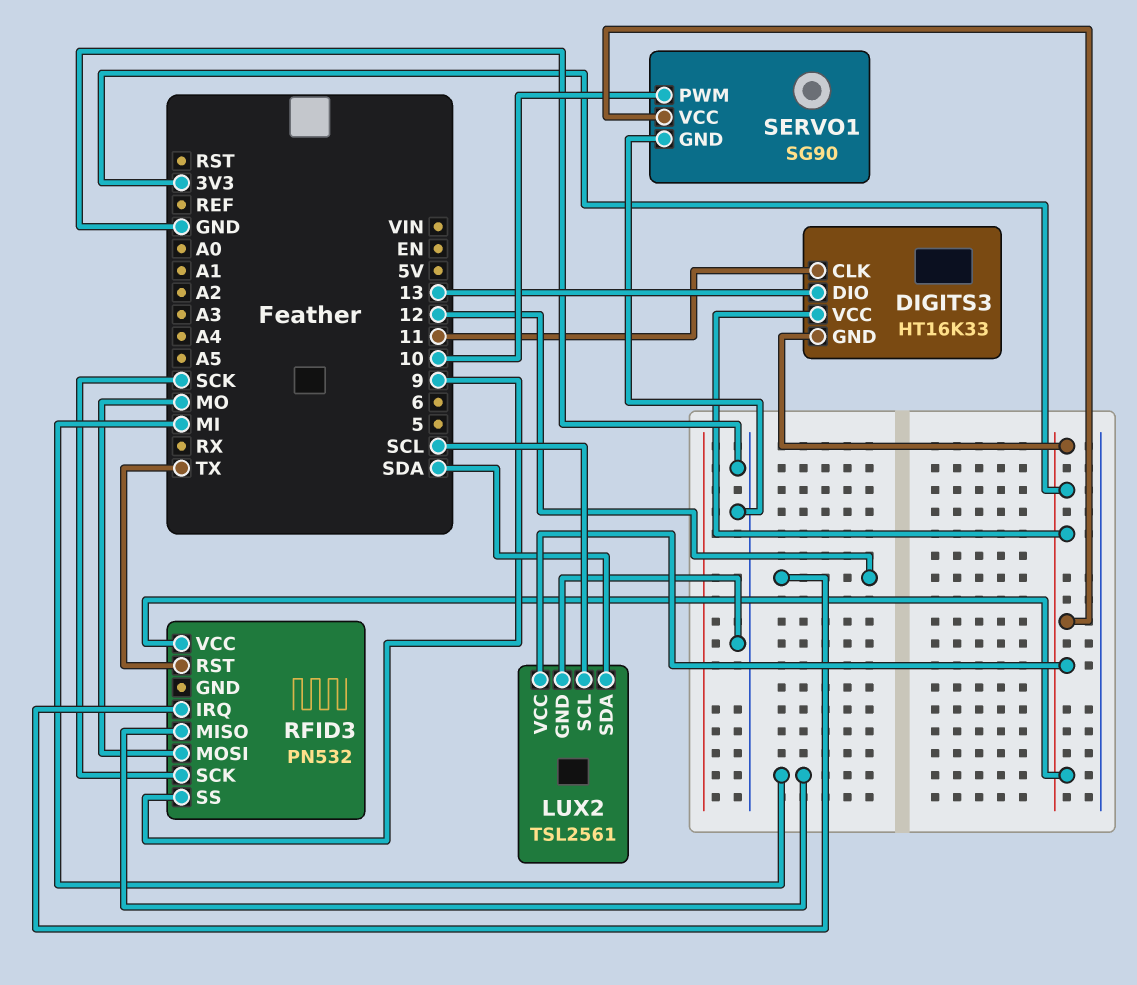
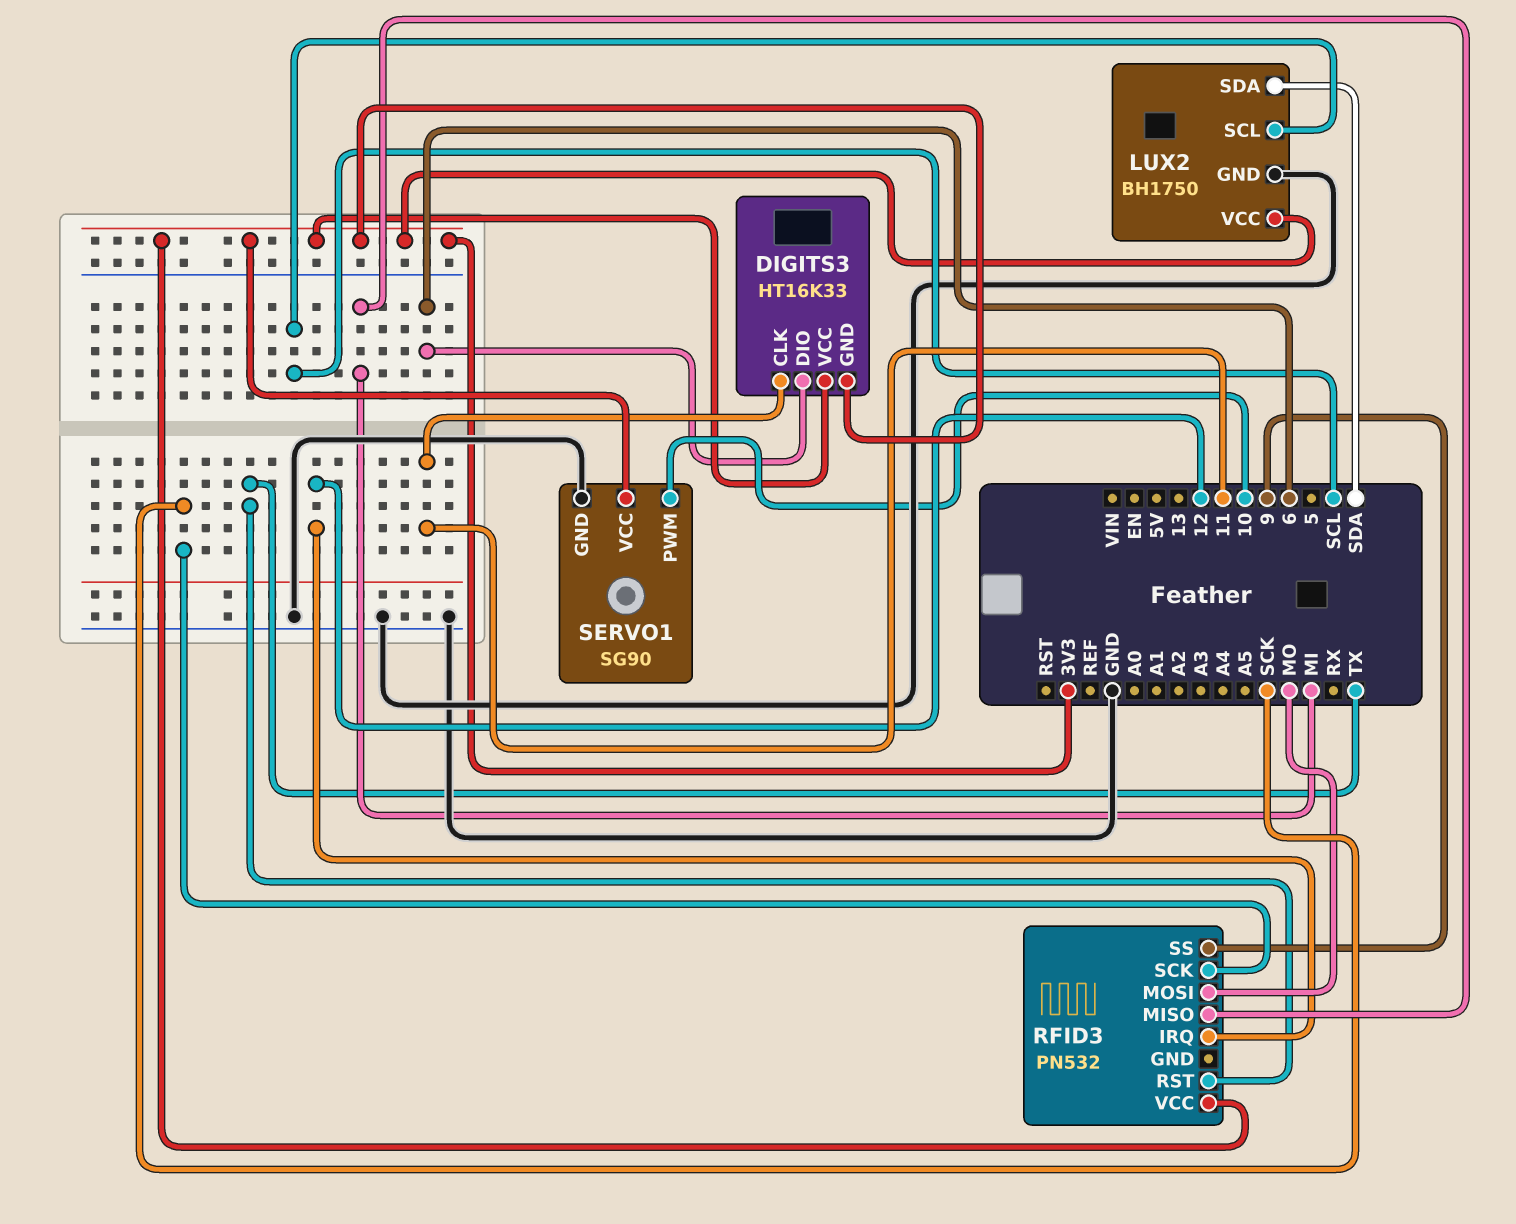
DIGITS3 pin DIO: 13 -> 6
LUX2: TSL2561 -> BH1750

